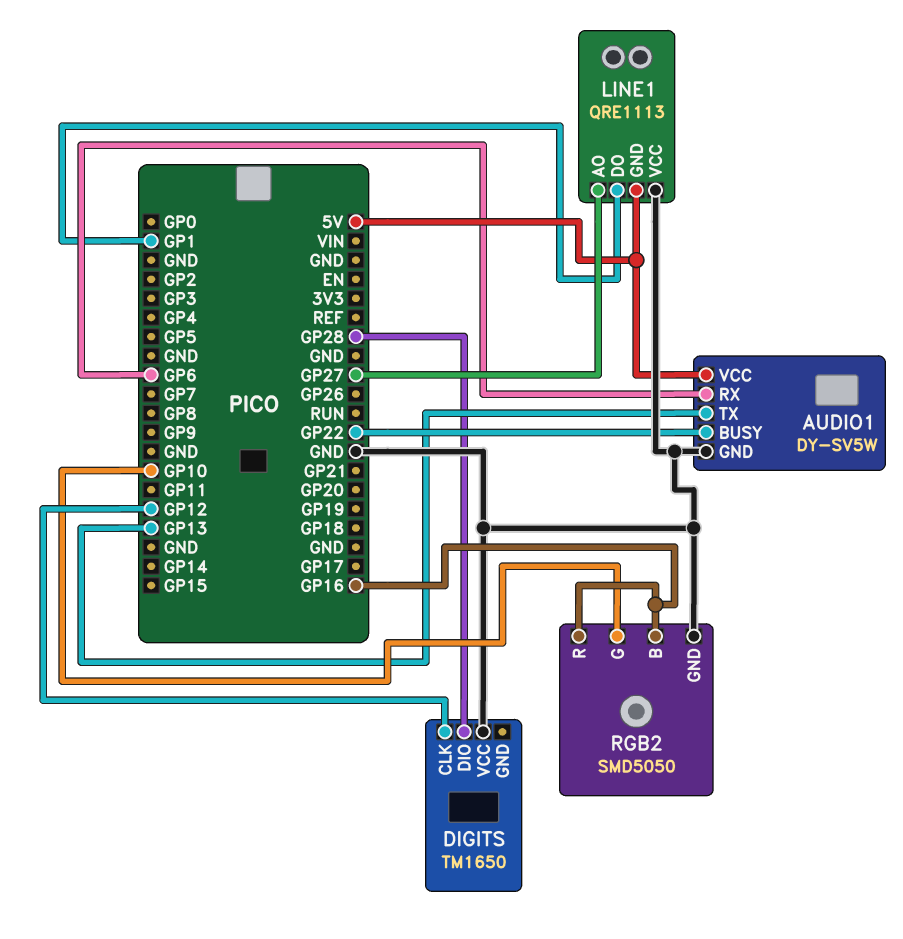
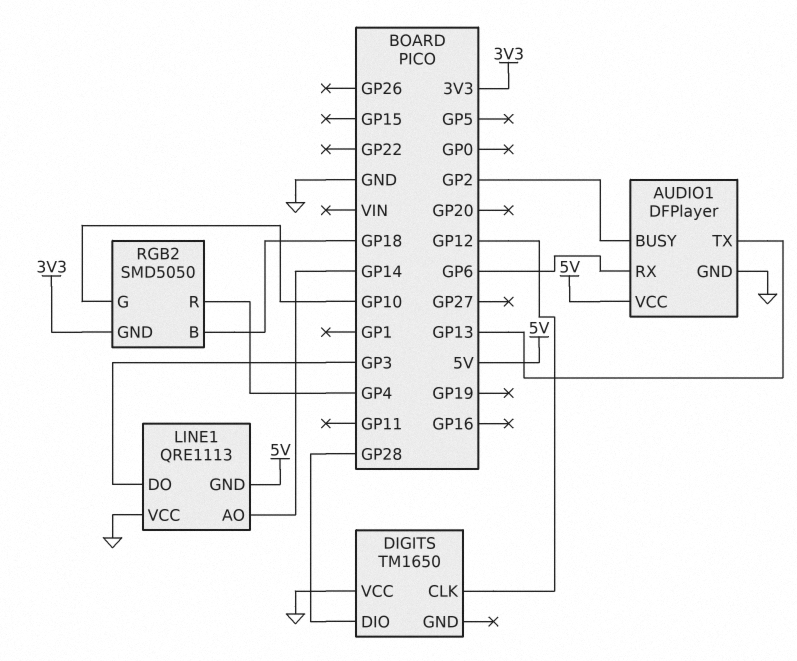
AUDIO1: DY-SV5W -> DFPlayer
AUDIO1 pin BUSY: GP22 -> GP2
LINE1 pin AO: GP27 -> GP14
LINE1 pin DO: GP1 -> GP3
RGB2 pin B: GP16 -> GP18
RGB2 pin GND: GND -> 3V3
RGB2 pin R: GP16 -> GP4

